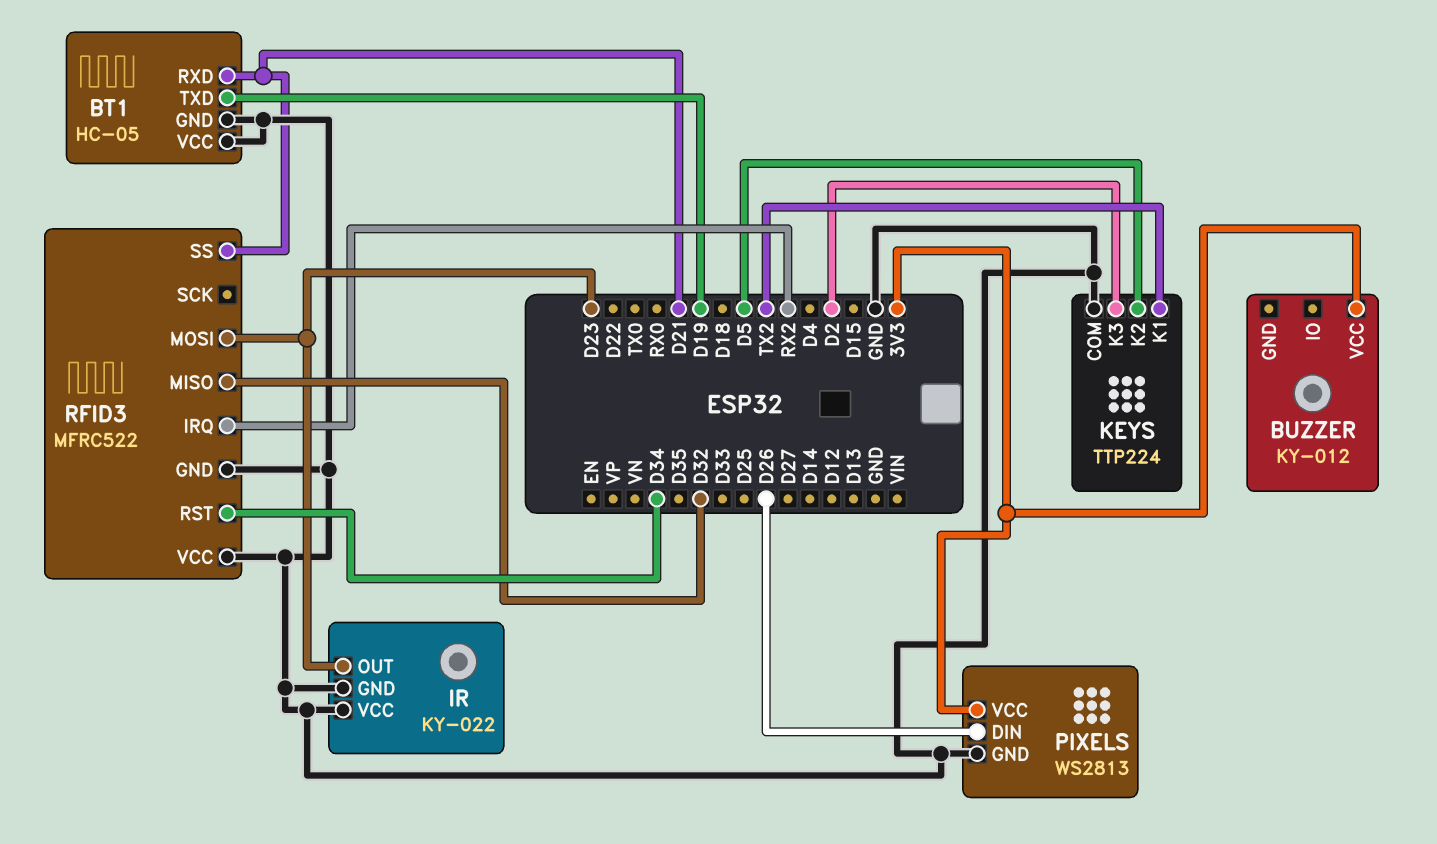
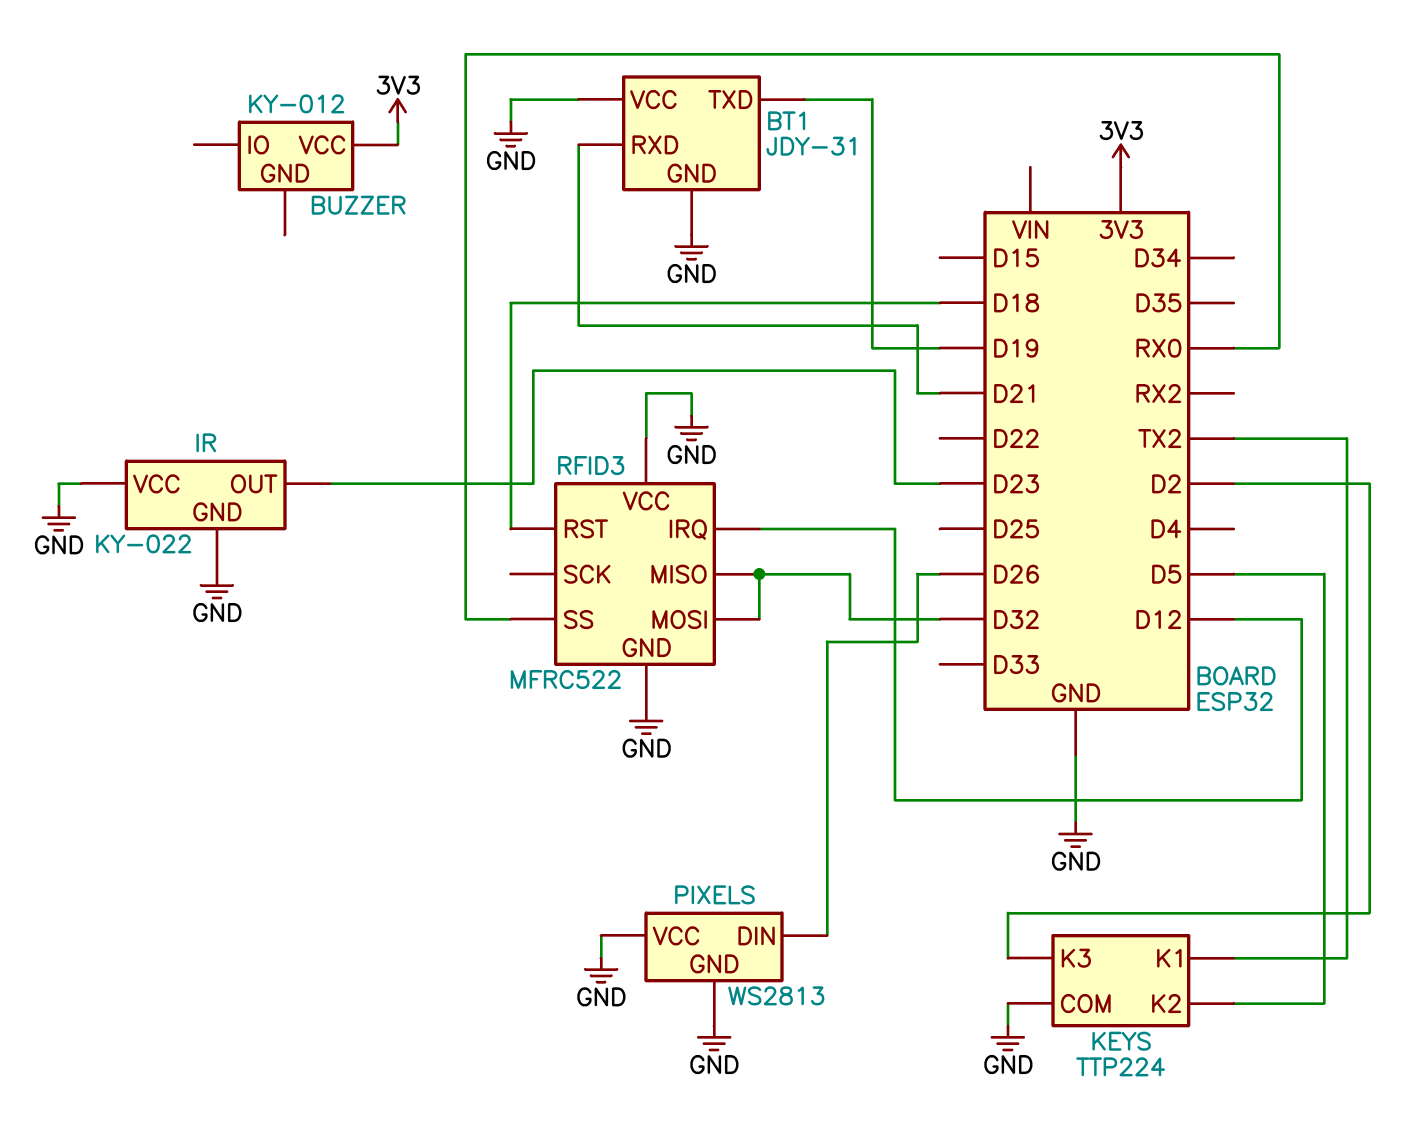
BT1: HC-05 -> JDY-31
PIXELS pin VCC: 3V3 -> GND
RFID3 pin IRQ: RX2 -> D12
RFID3 pin MOSI: D23 -> D32
RFID3 pin RST: D34 -> D18
RFID3 pin SS: D21 -> RX0

